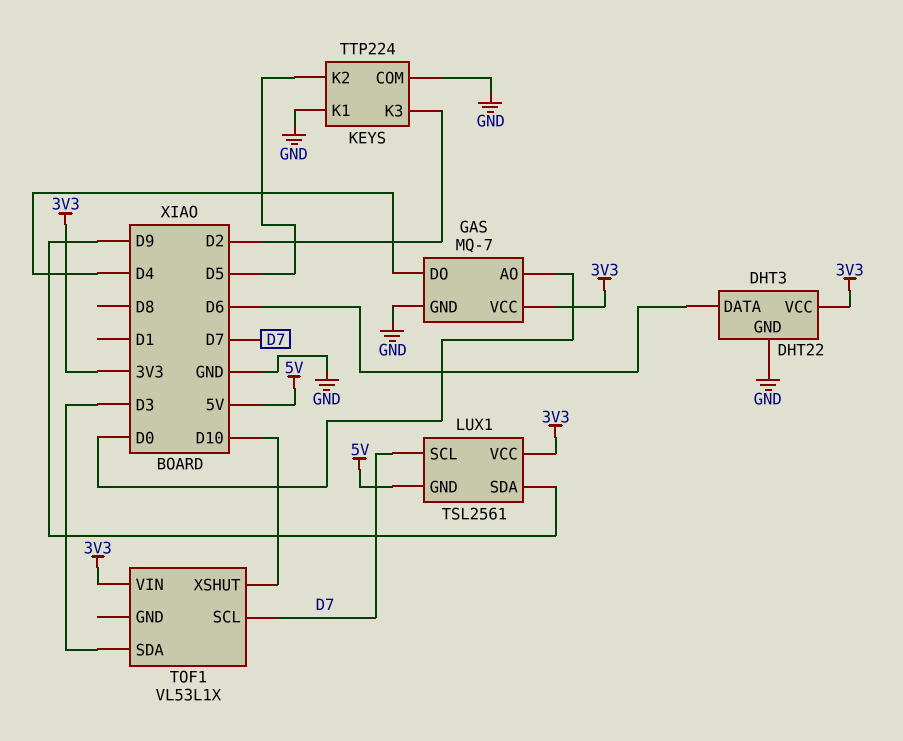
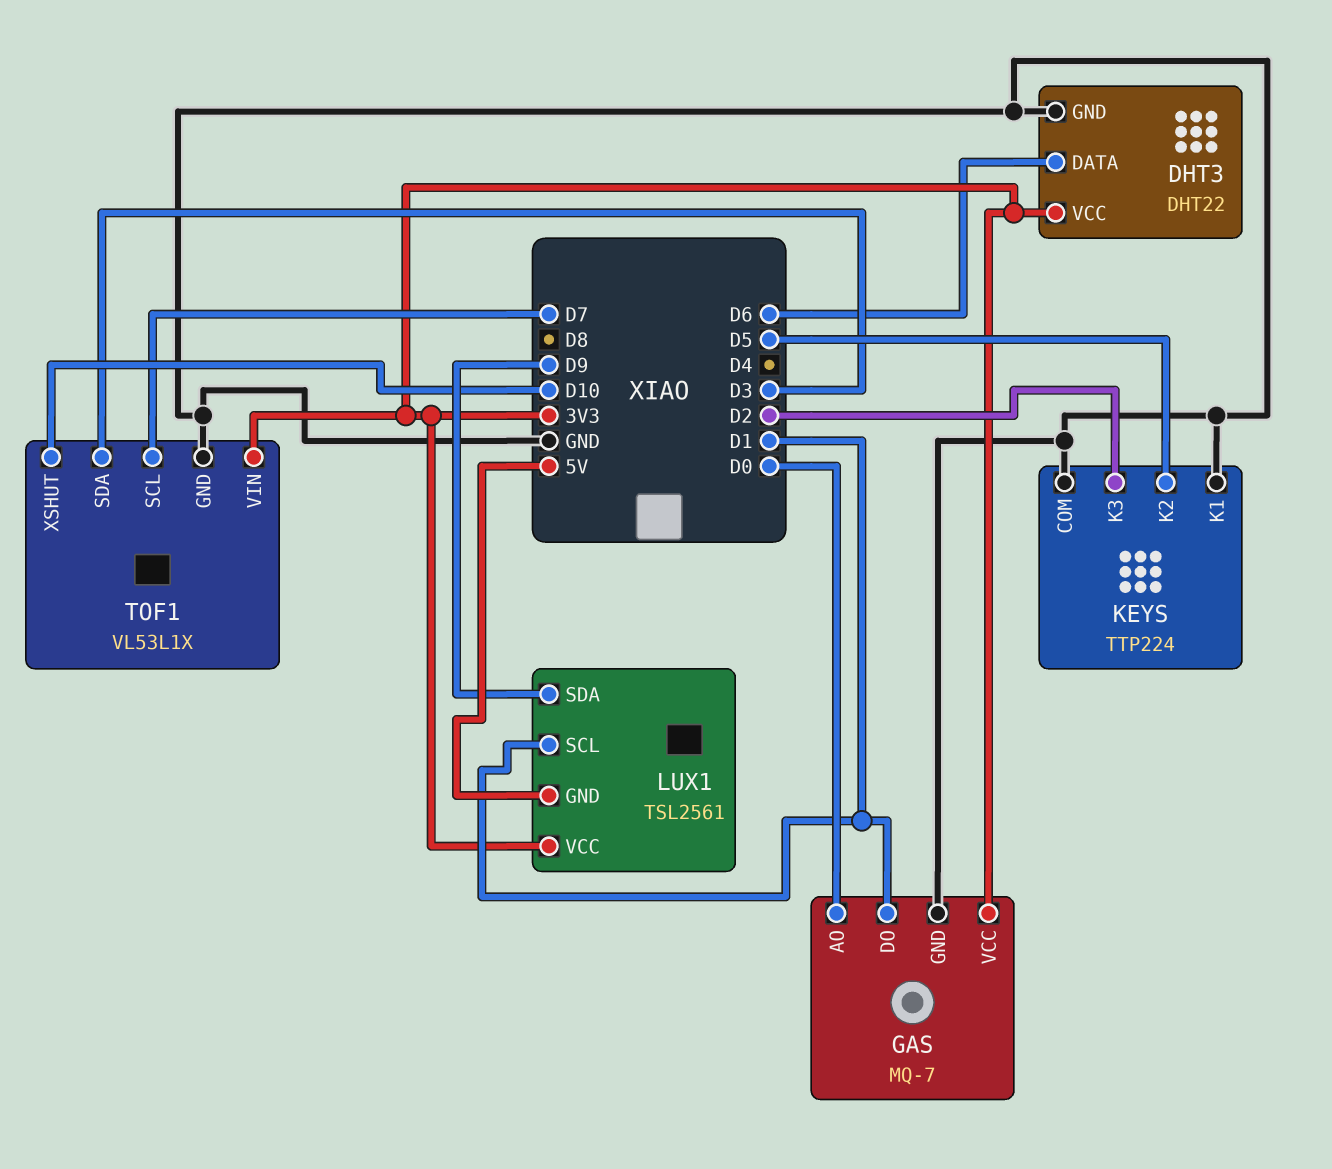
GAS pin DO: D4 -> D1
LUX1 pin SCL: D7 -> D1
TOF1 pin GND: none -> GND

